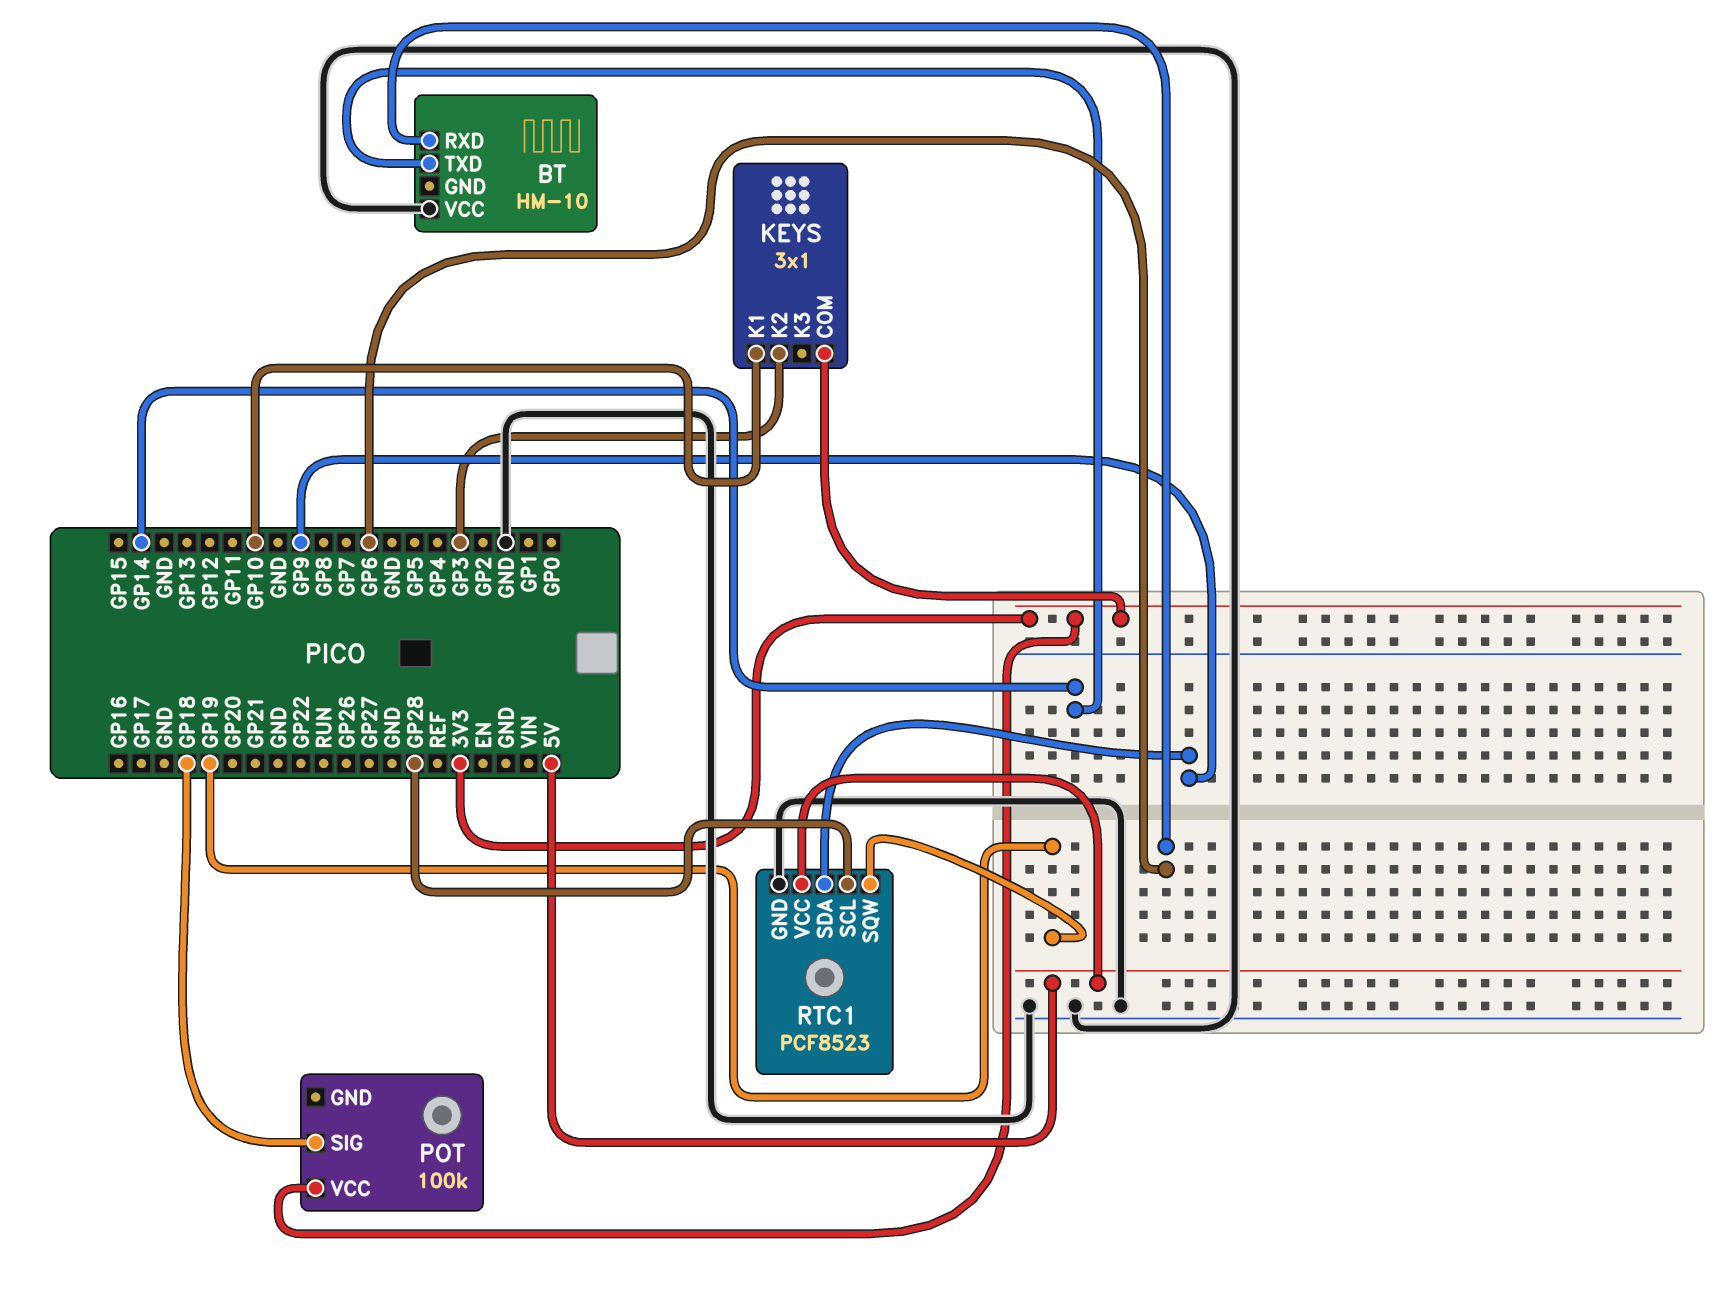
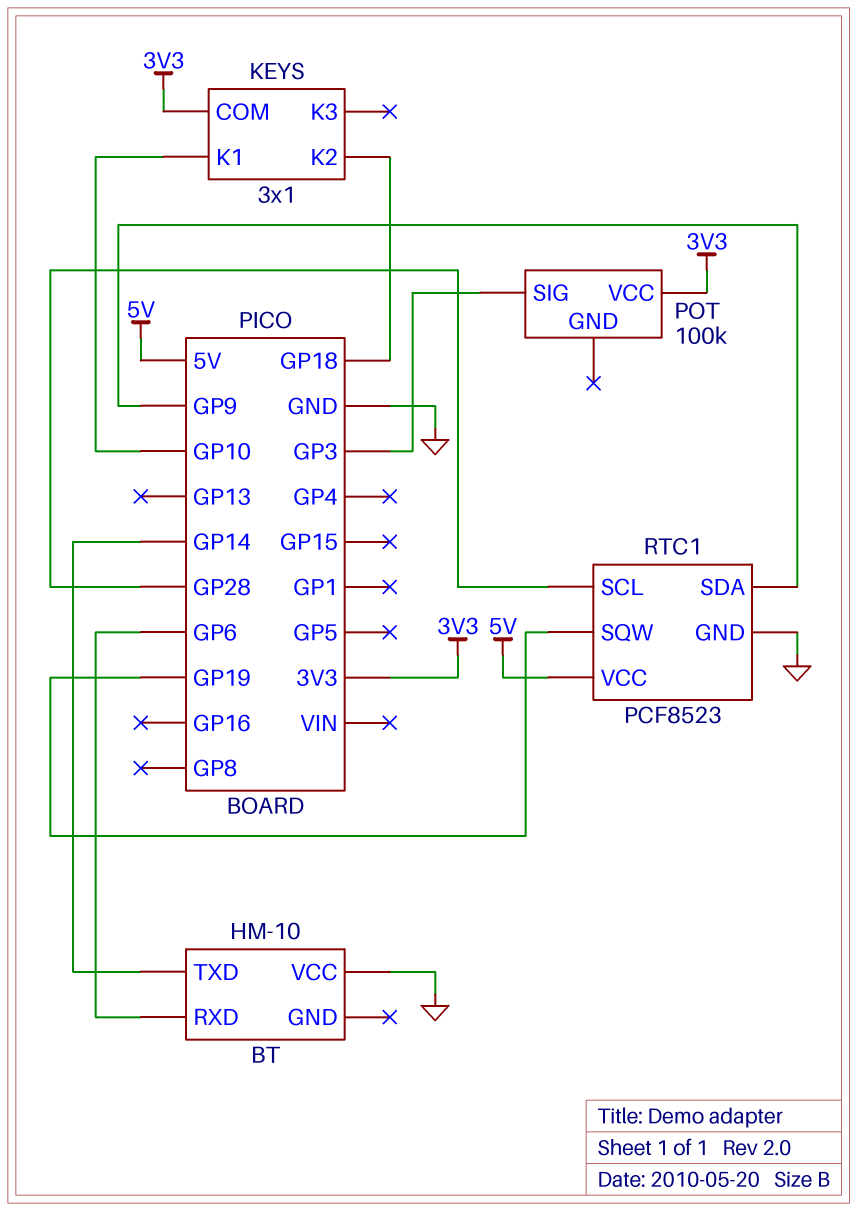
KEYS pin K2: GP3 -> GP18
POT pin SIG: GP18 -> GP3

